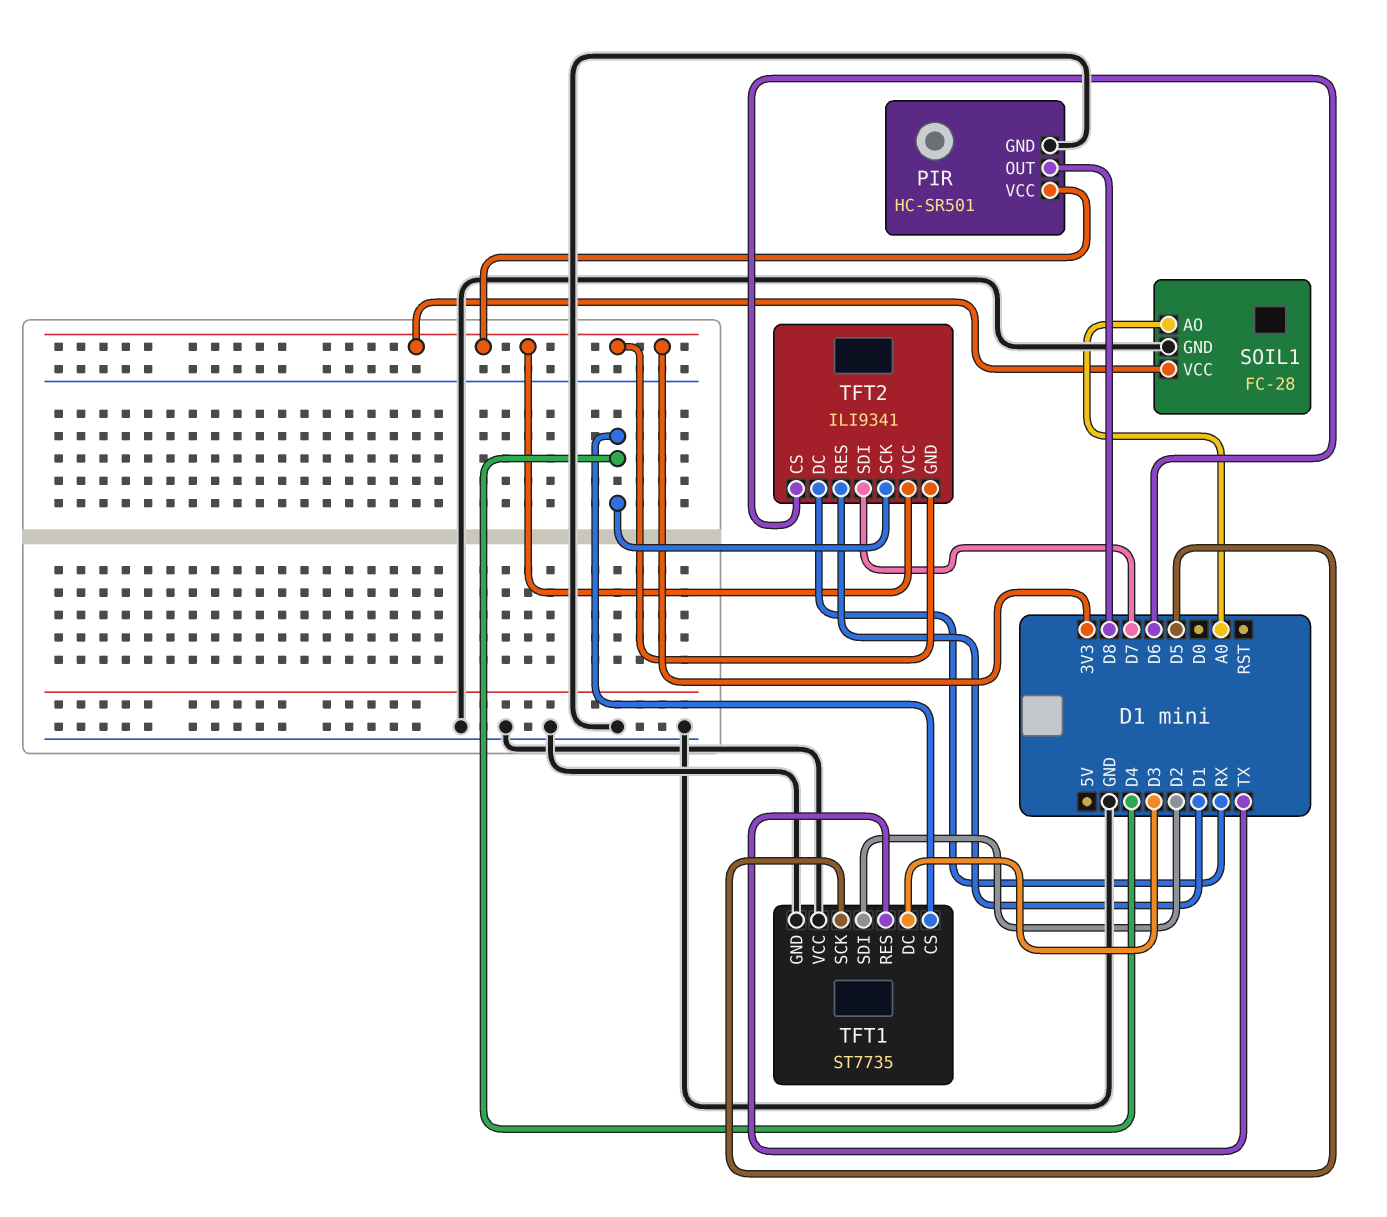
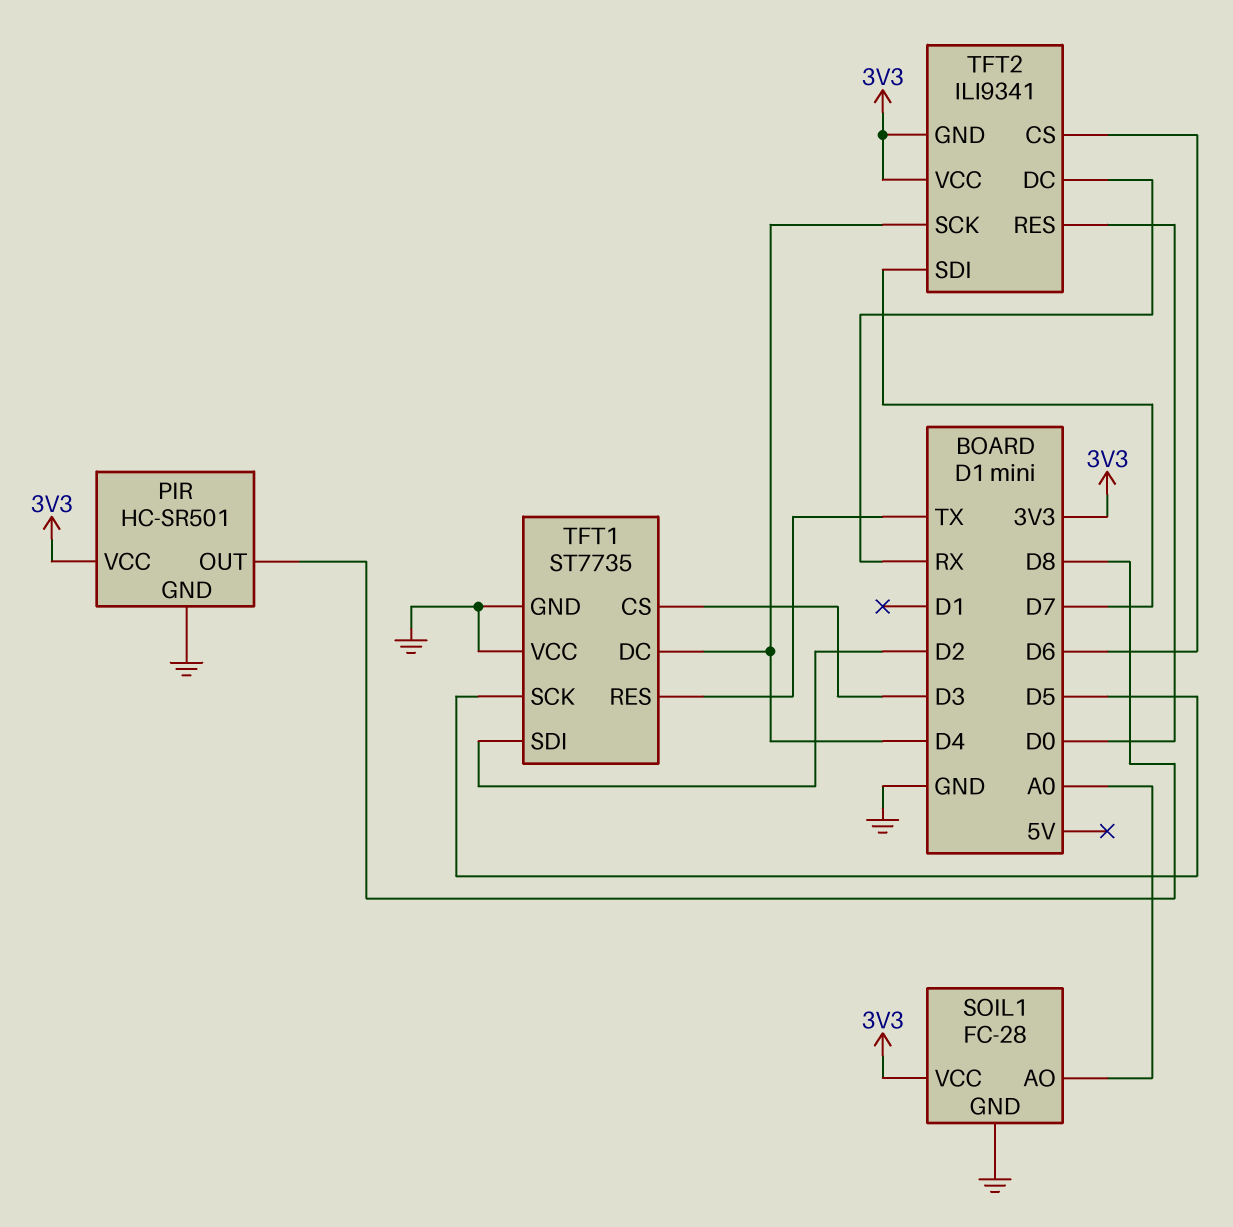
TFT1 pin CS: D4 -> D3
TFT1 pin DC: D3 -> D4
TFT2 pin RES: D1 -> D0

